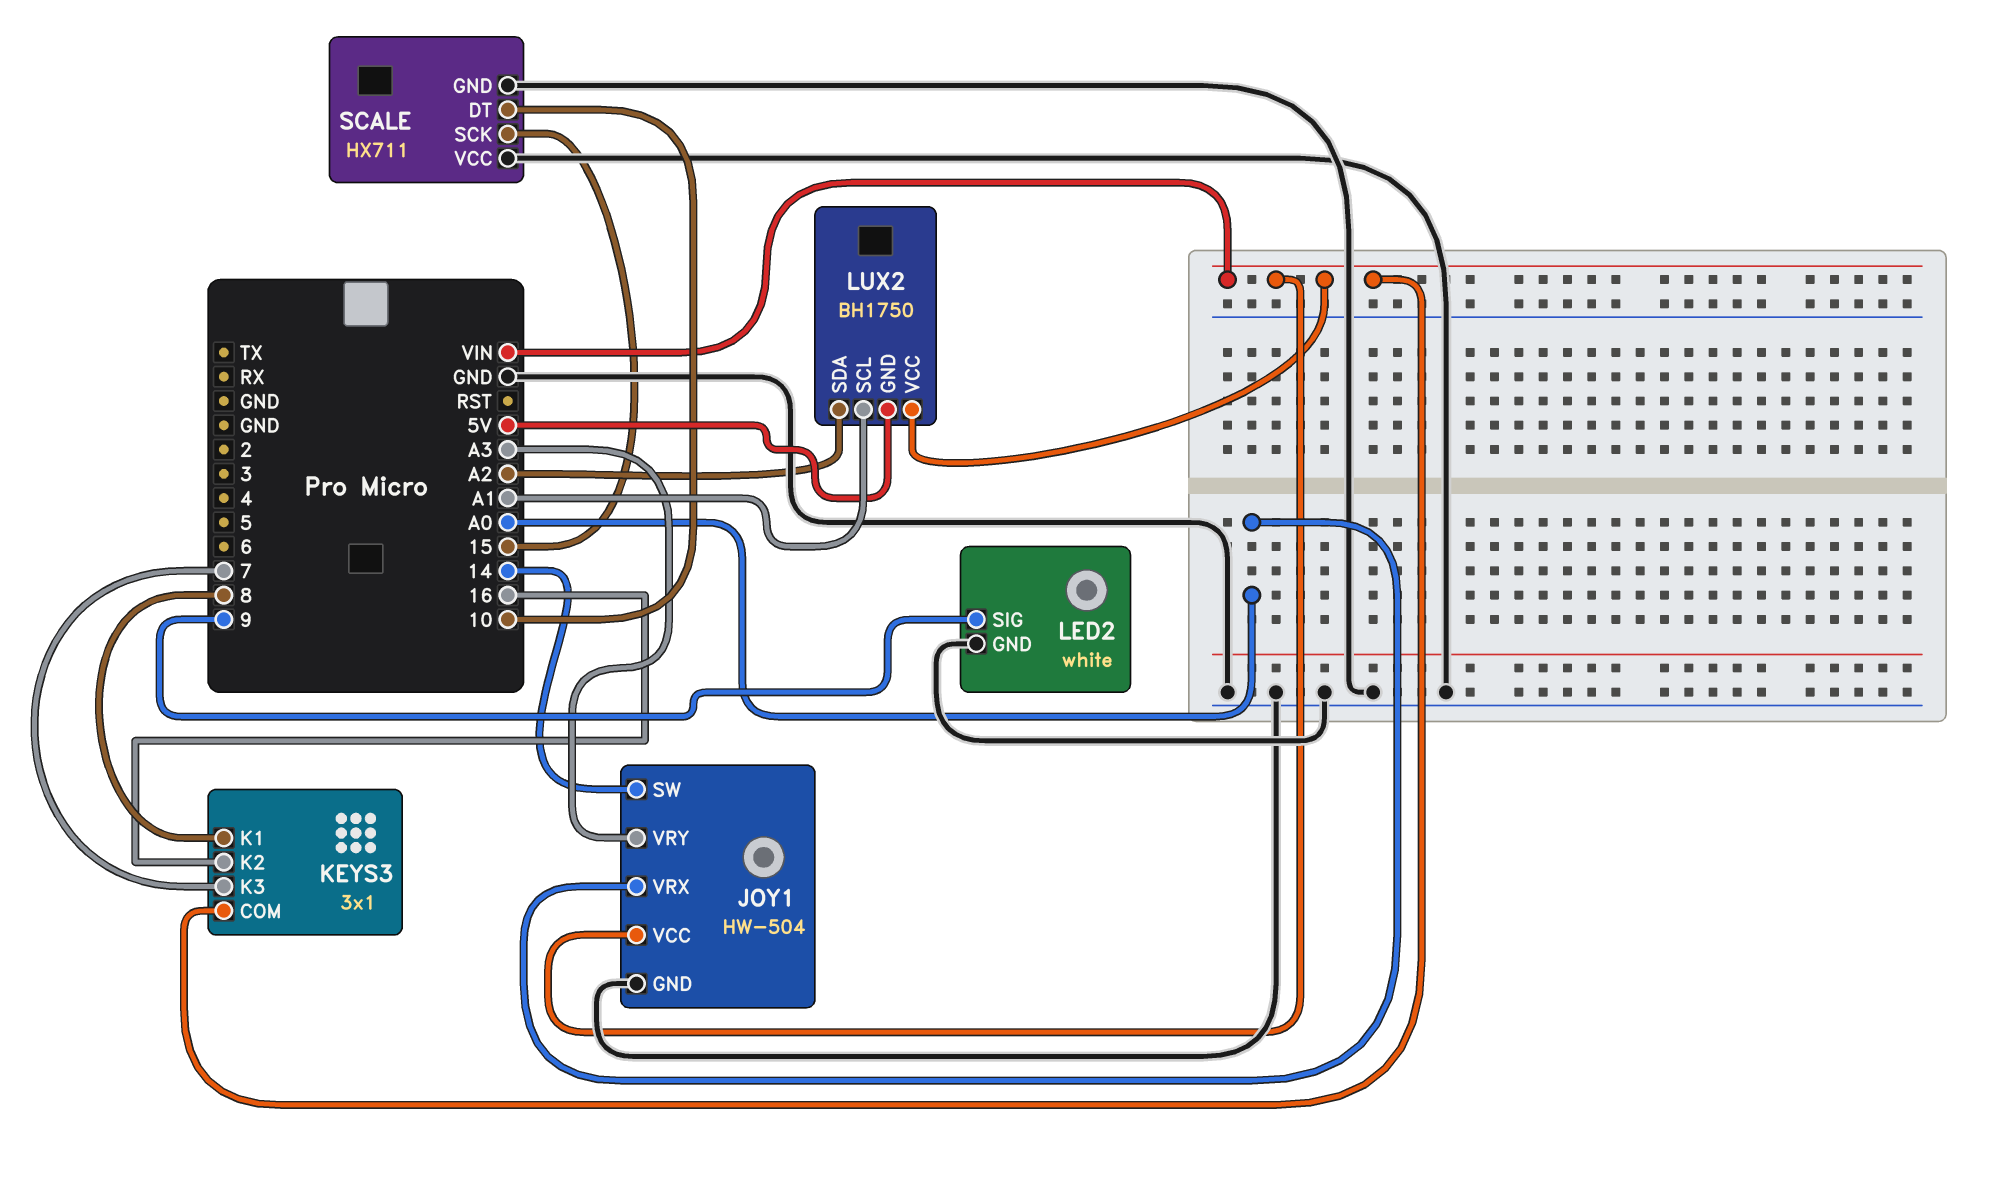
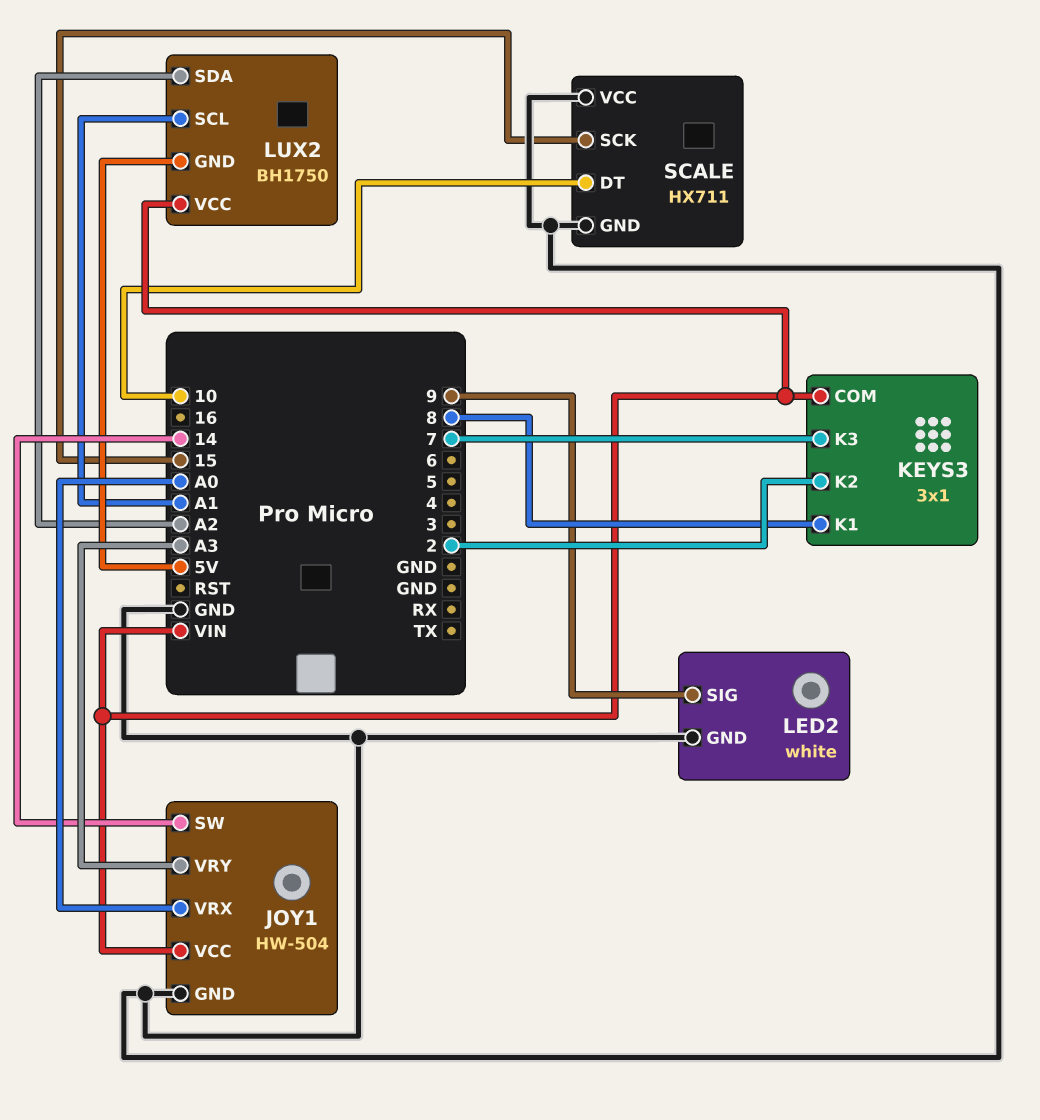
KEYS3 pin K2: 16 -> 2

